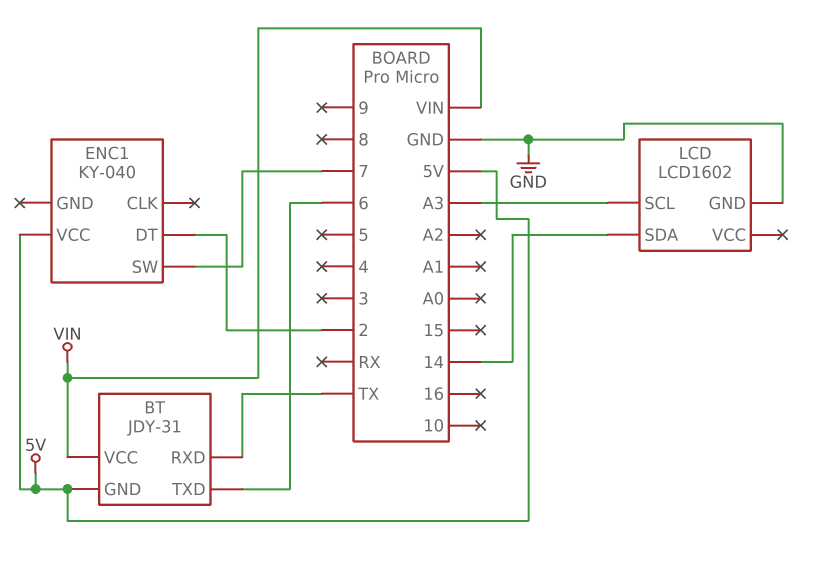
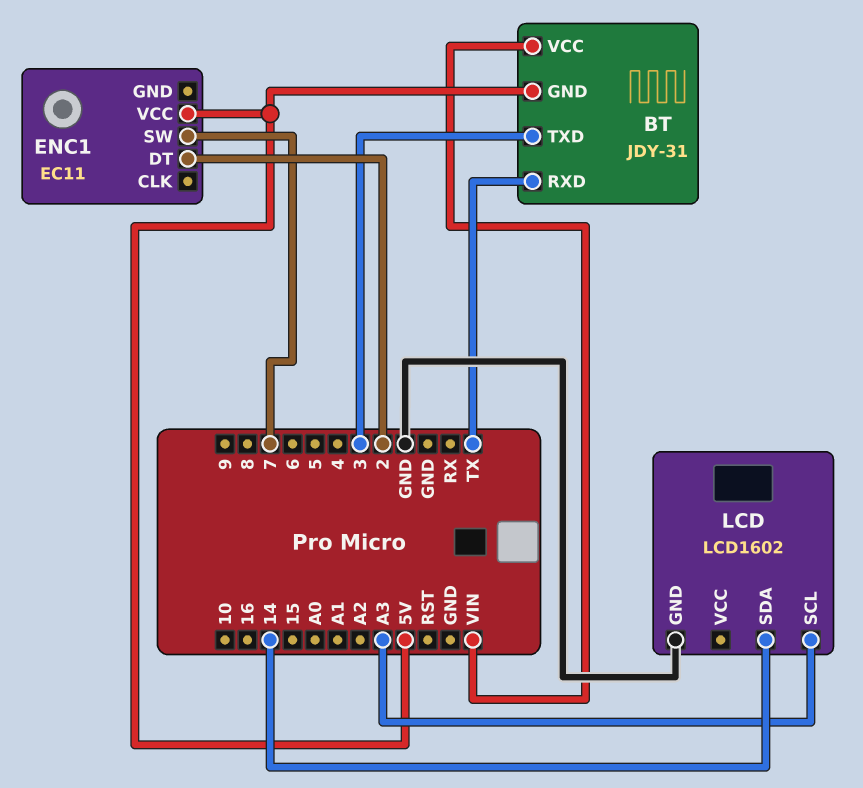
BT pin TXD: 6 -> 3
ENC1: KY-040 -> EC11

